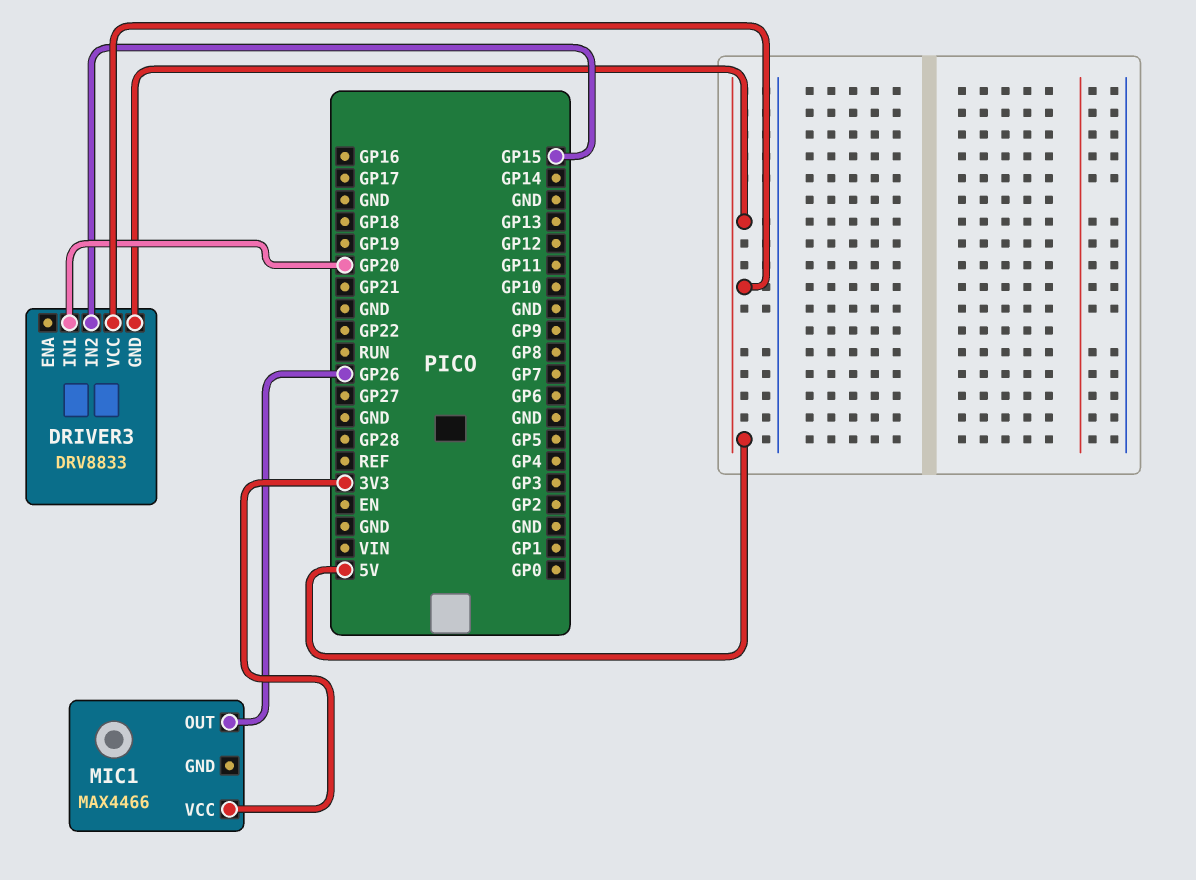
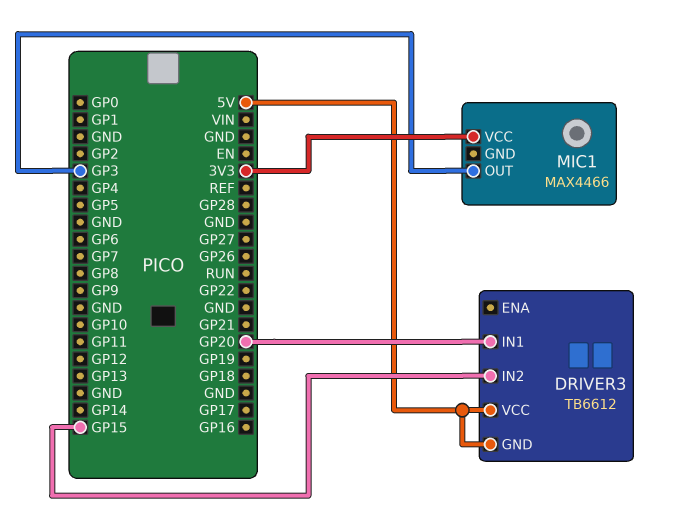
DRIVER3: DRV8833 -> TB6612
MIC1 pin OUT: GP26 -> GP3

